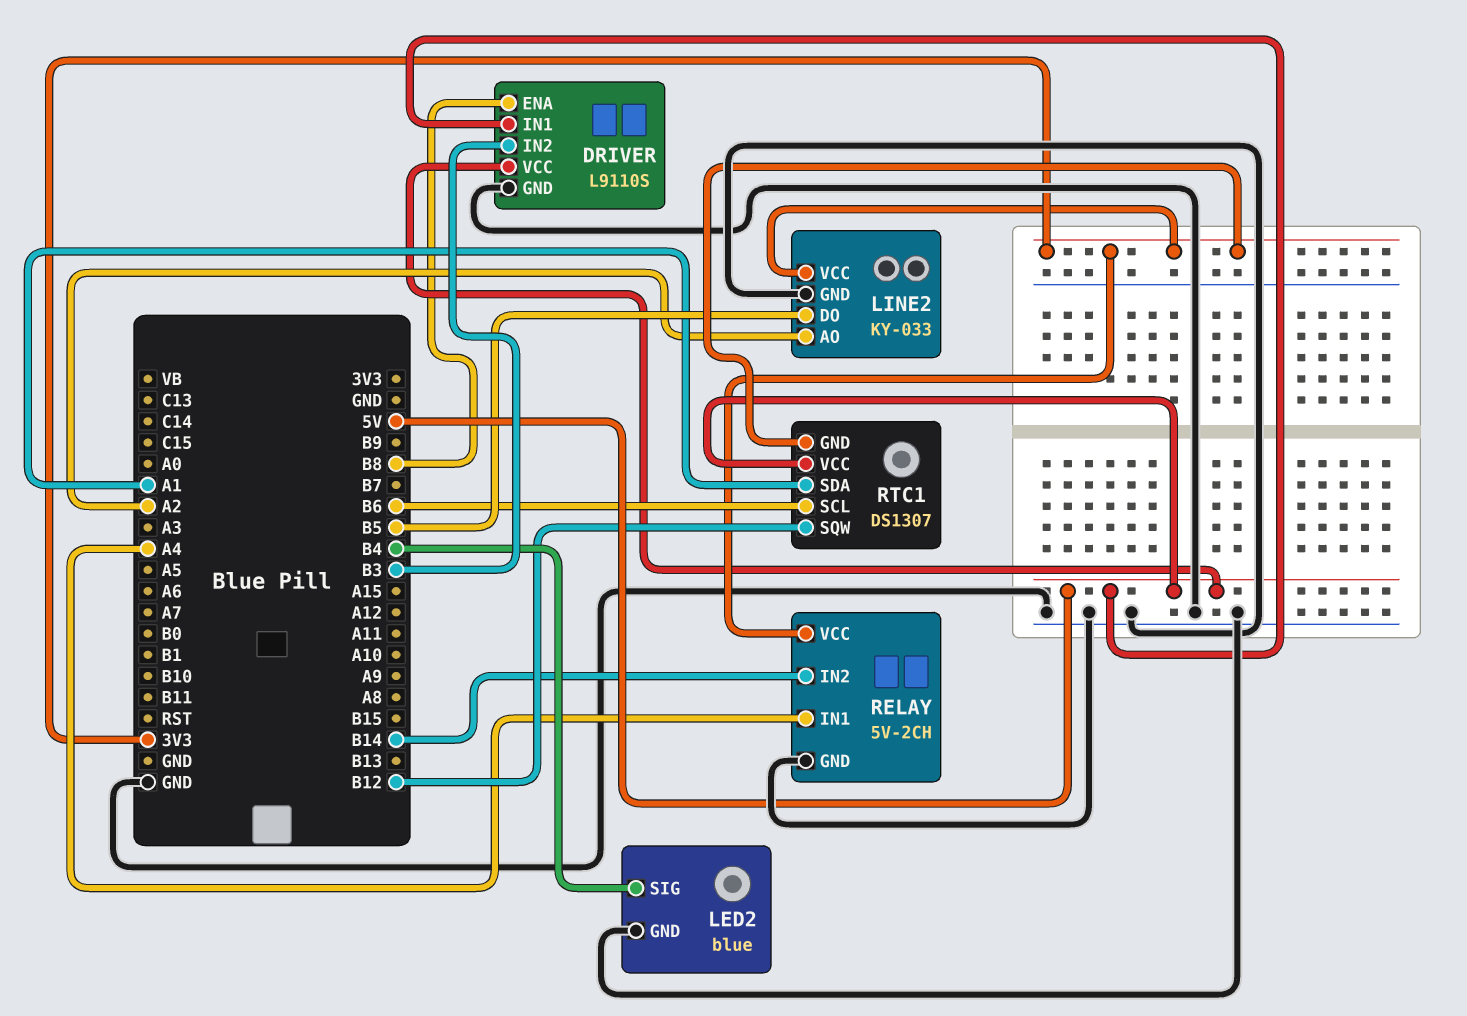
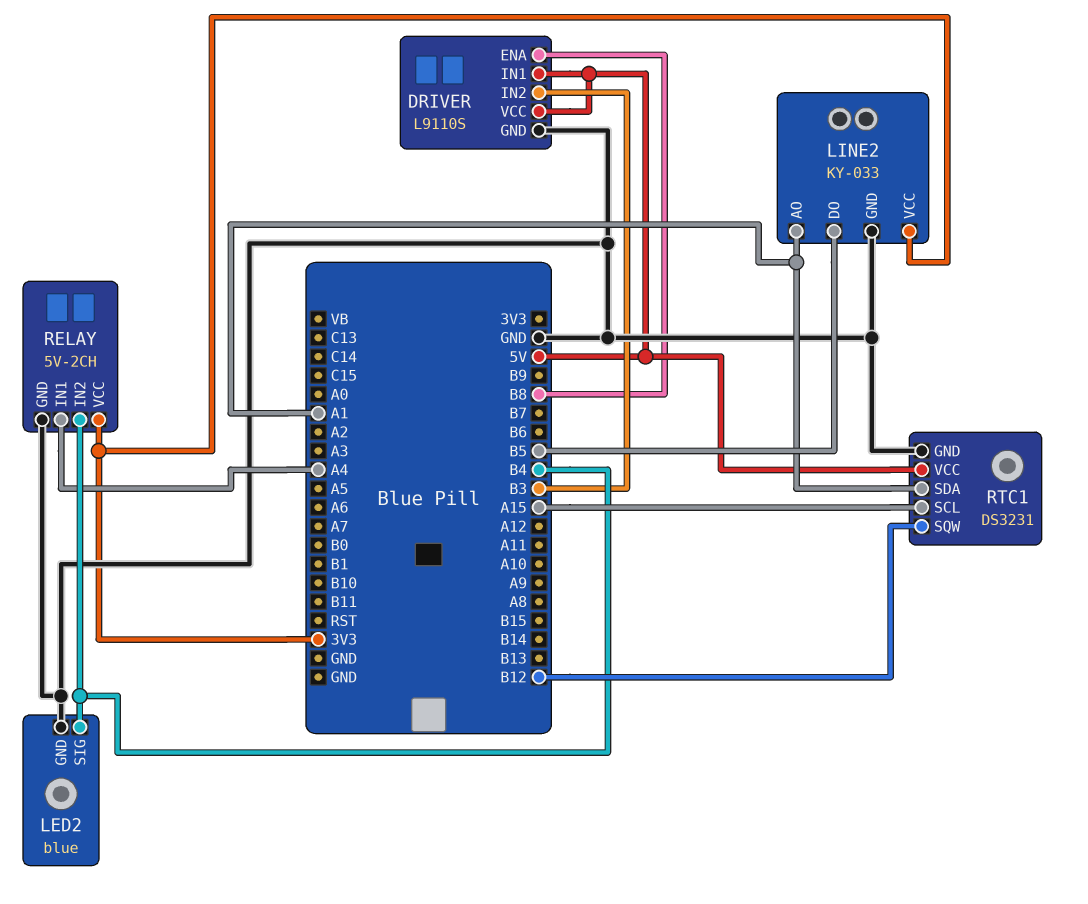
LINE2 pin AO: A2 -> A1
RELAY pin IN2: B14 -> B4
RTC1: DS1307 -> DS3231
RTC1 pin GND: 3V3 -> GND
RTC1 pin SCL: B6 -> A15

